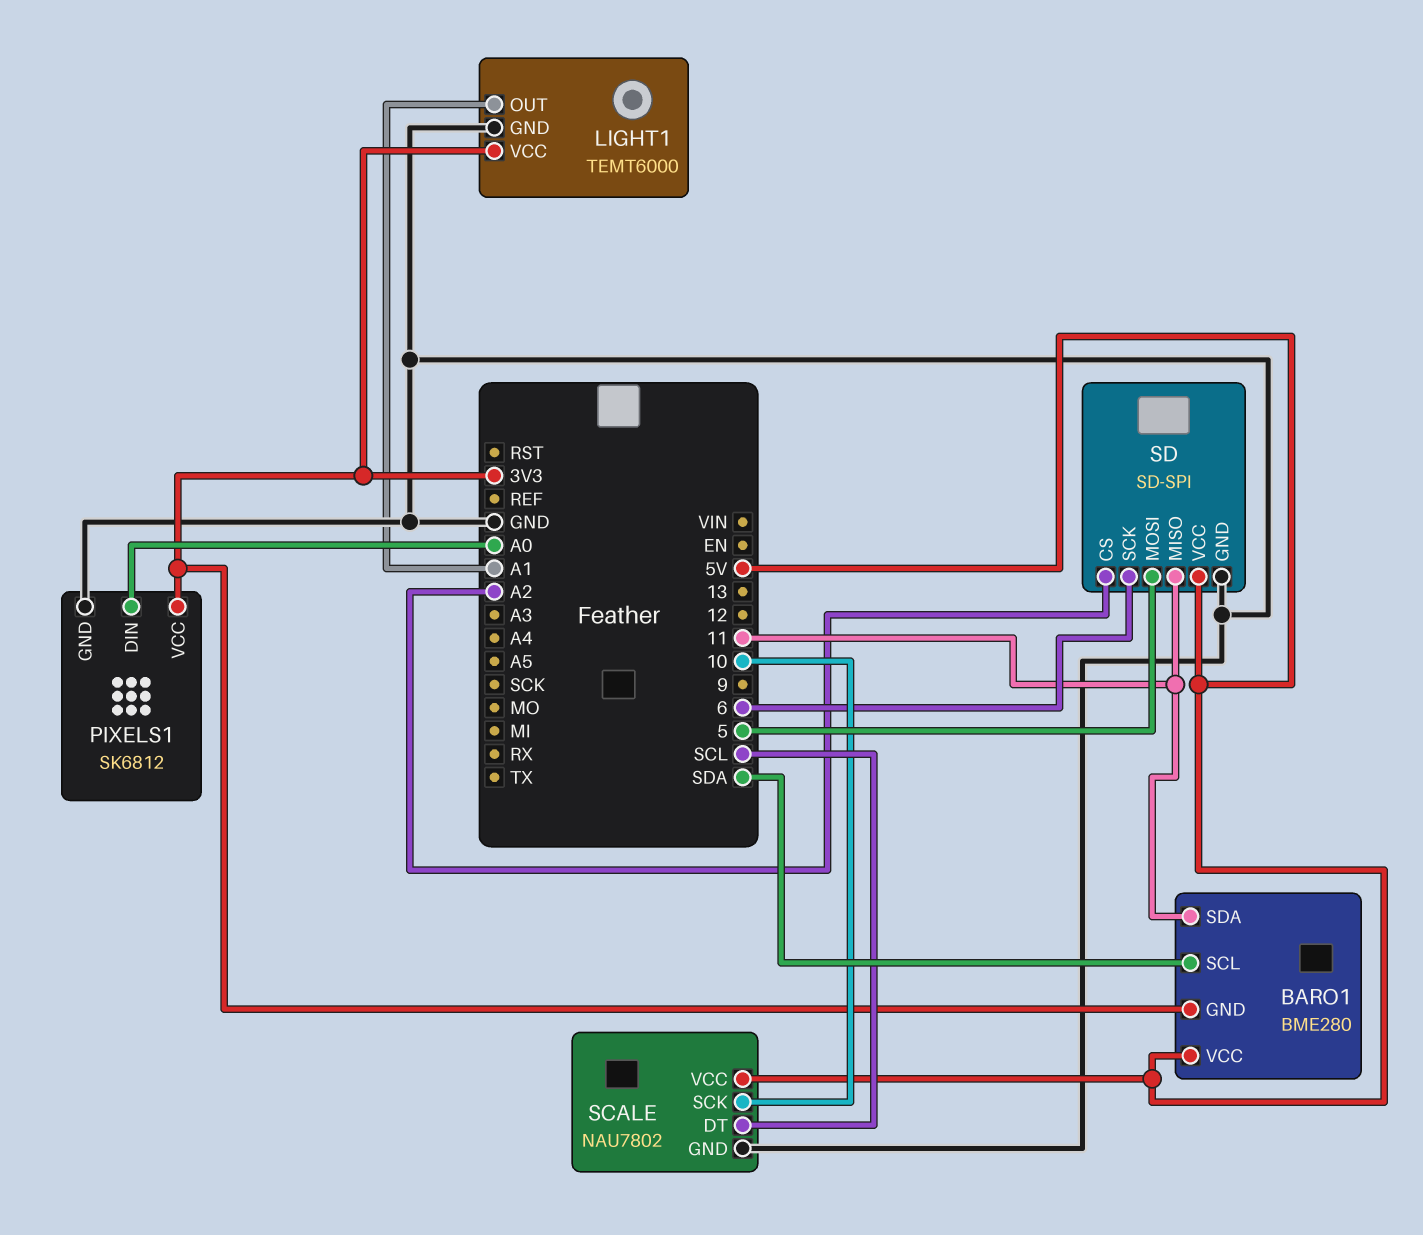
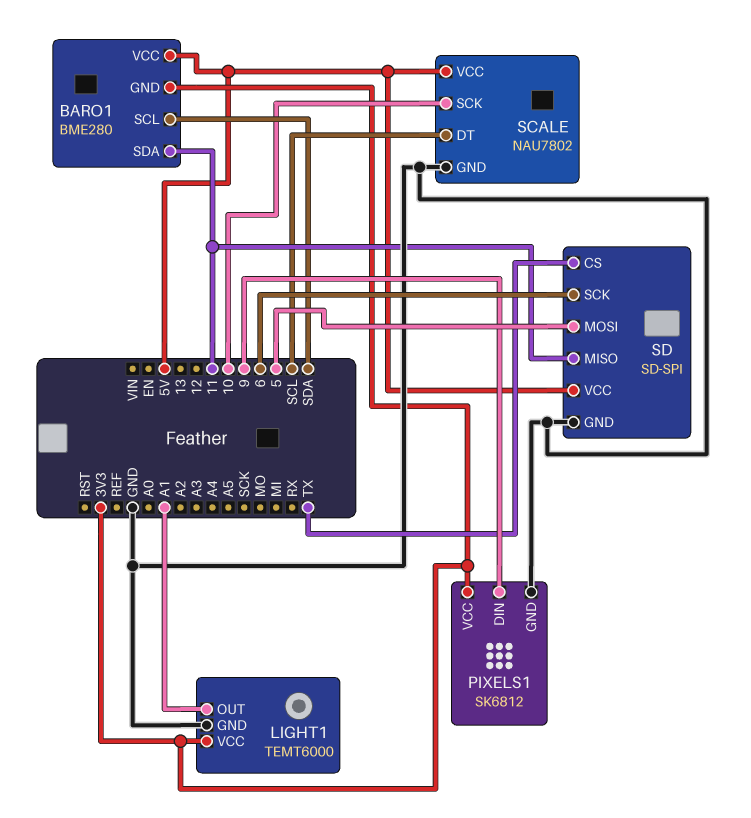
PIXELS1 pin DIN: A0 -> 9
SD pin CS: A2 -> TX

